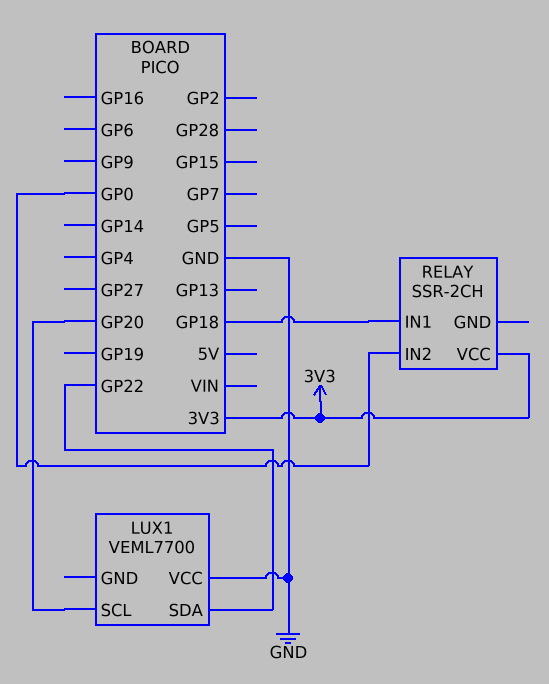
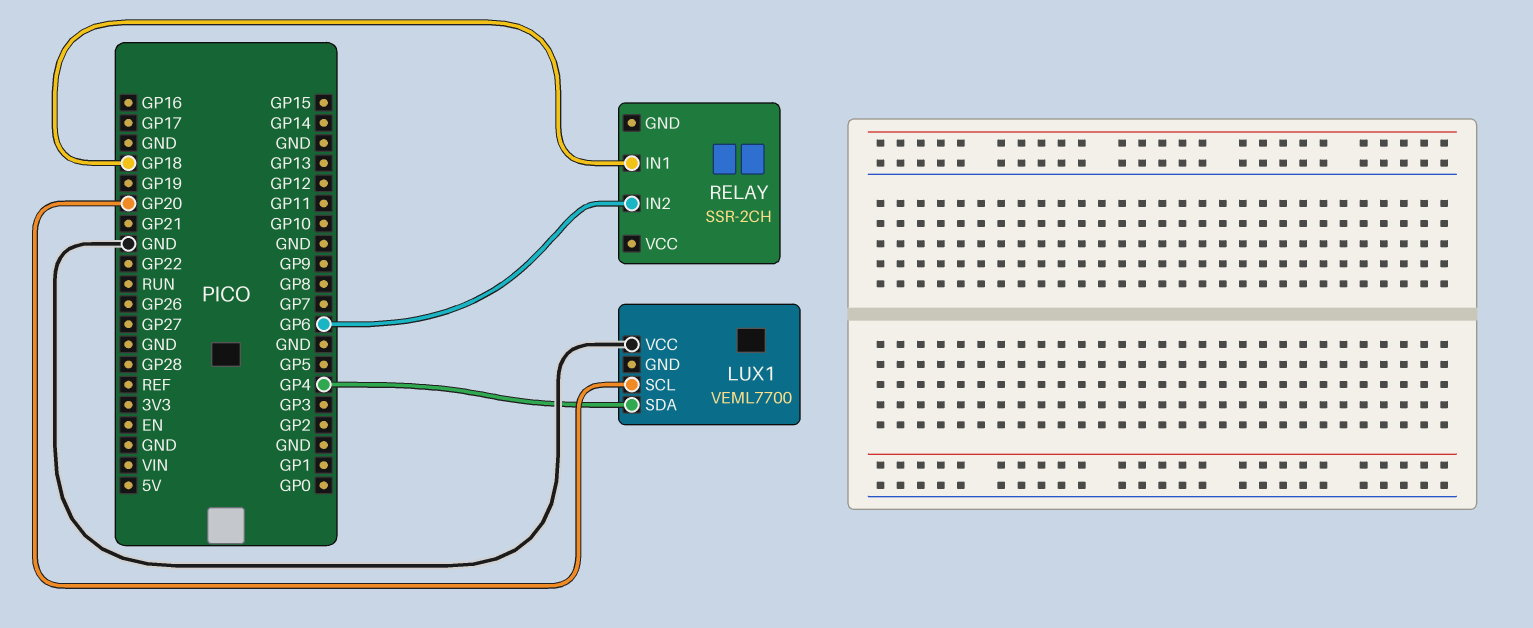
LUX1 pin SDA: GP22 -> GP4
RELAY pin IN2: GP0 -> GP6
RELAY pin VCC: 3V3 -> none

